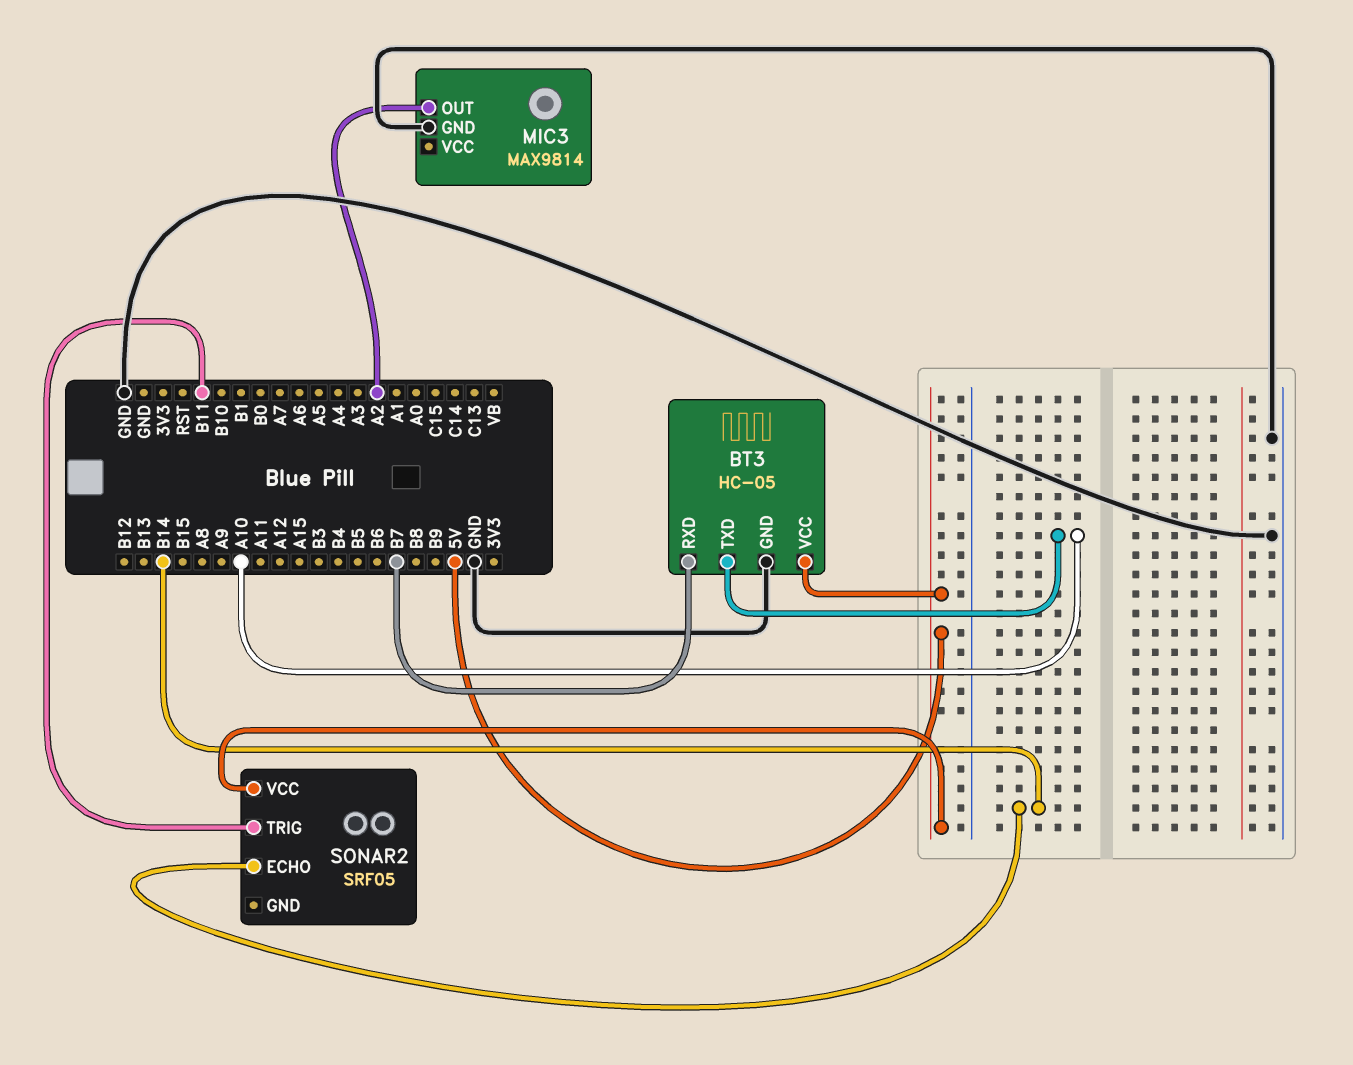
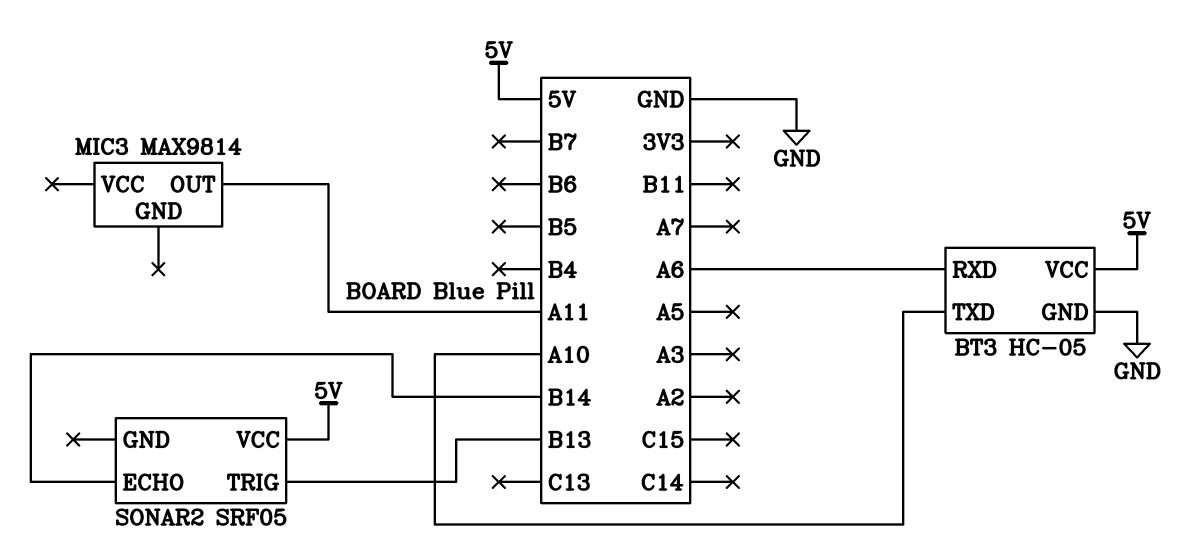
BT3 pin RXD: B7 -> A6
MIC3 pin GND: GND -> none
MIC3 pin OUT: A2 -> A11
SONAR2 pin TRIG: B11 -> B13

